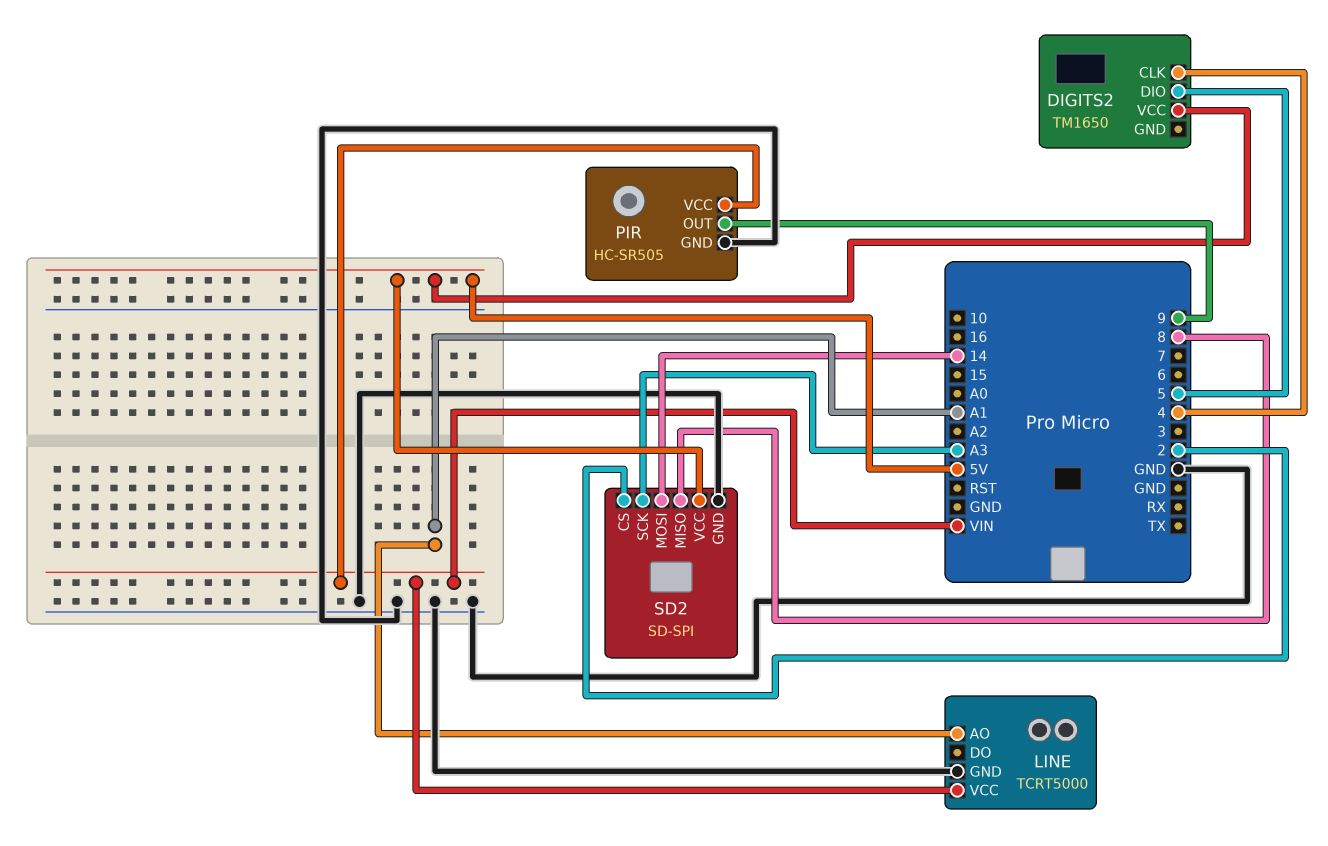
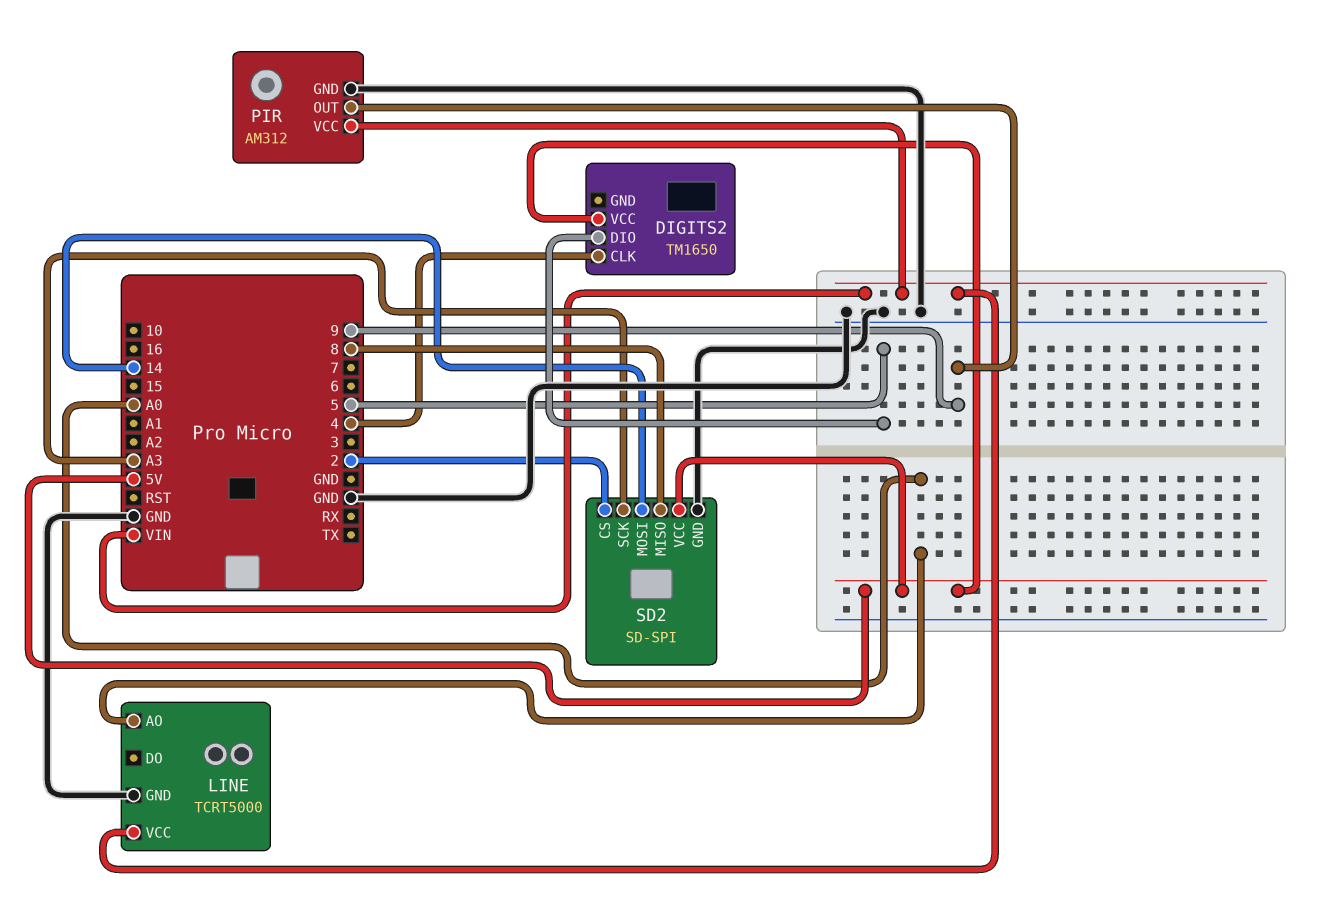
LINE pin AO: A1 -> A0
PIR: HC-SR505 -> AM312

